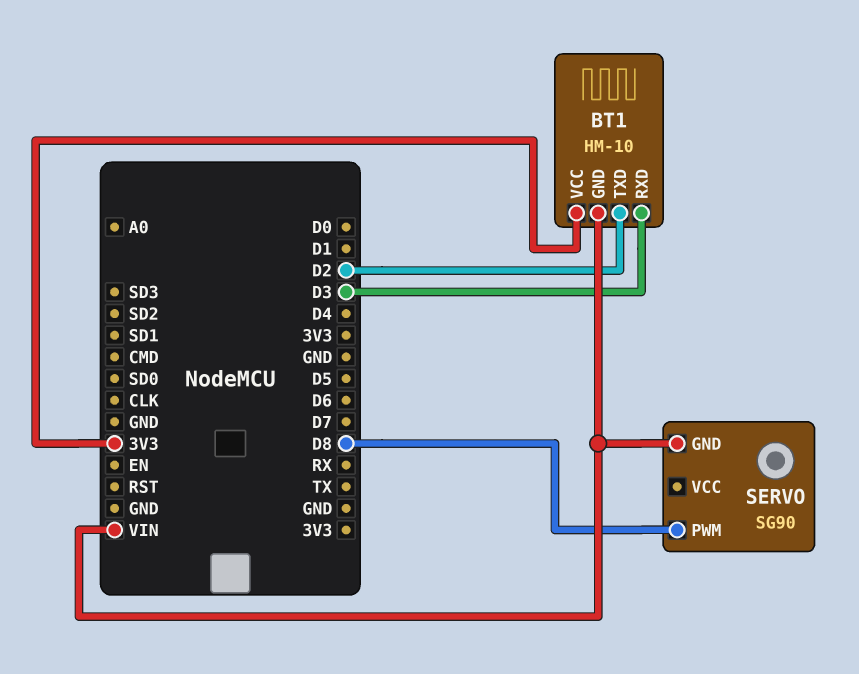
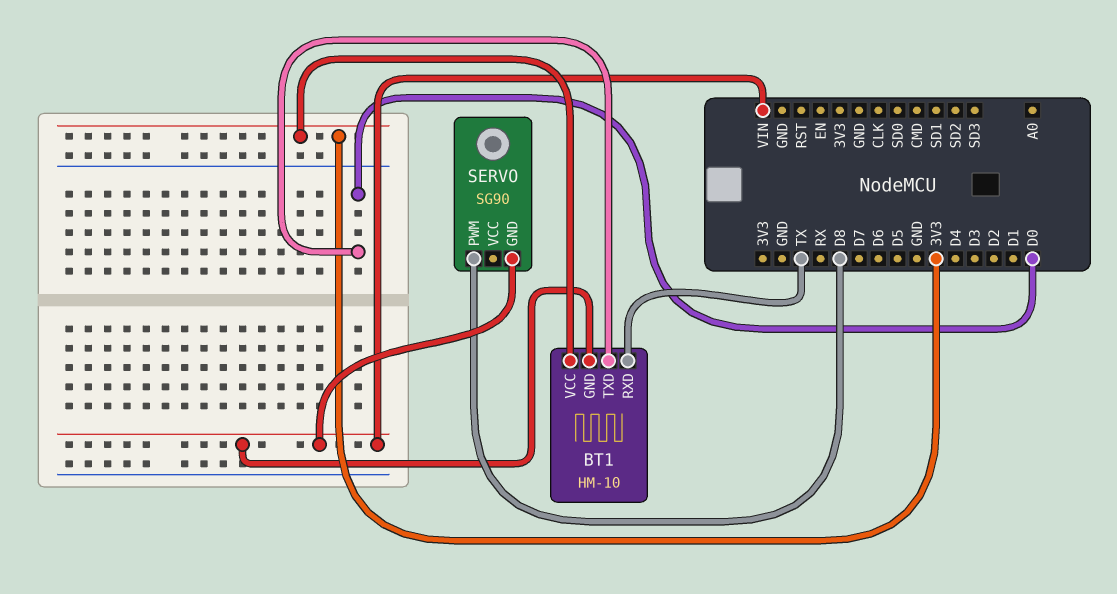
BT1 pin RXD: D3 -> TX
BT1 pin TXD: D2 -> D0

